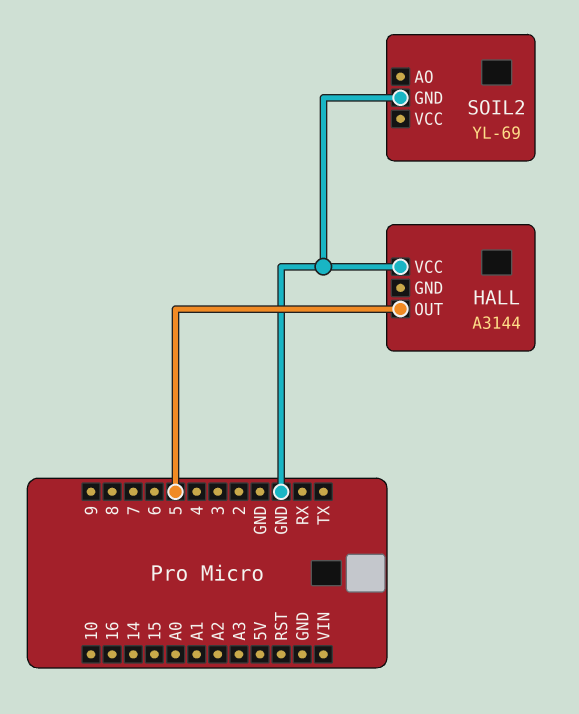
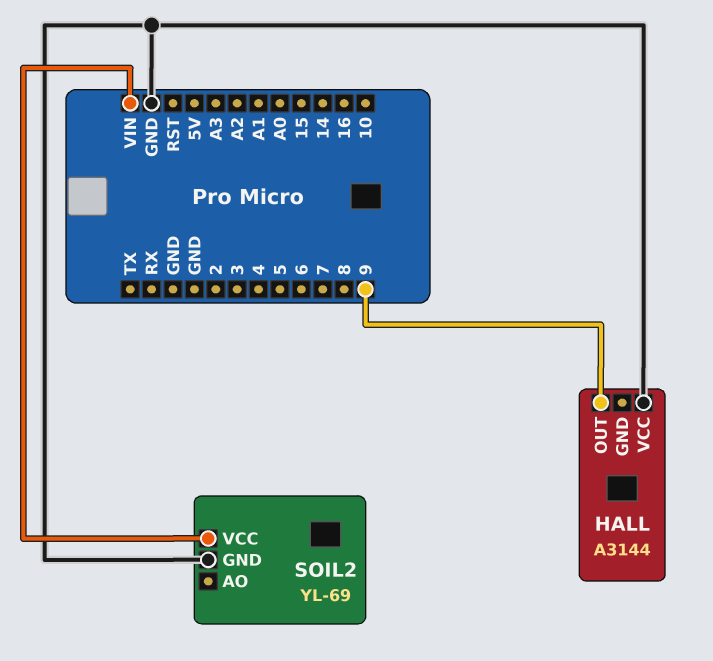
HALL pin OUT: 5 -> 9
SOIL2 pin VCC: none -> VIN

